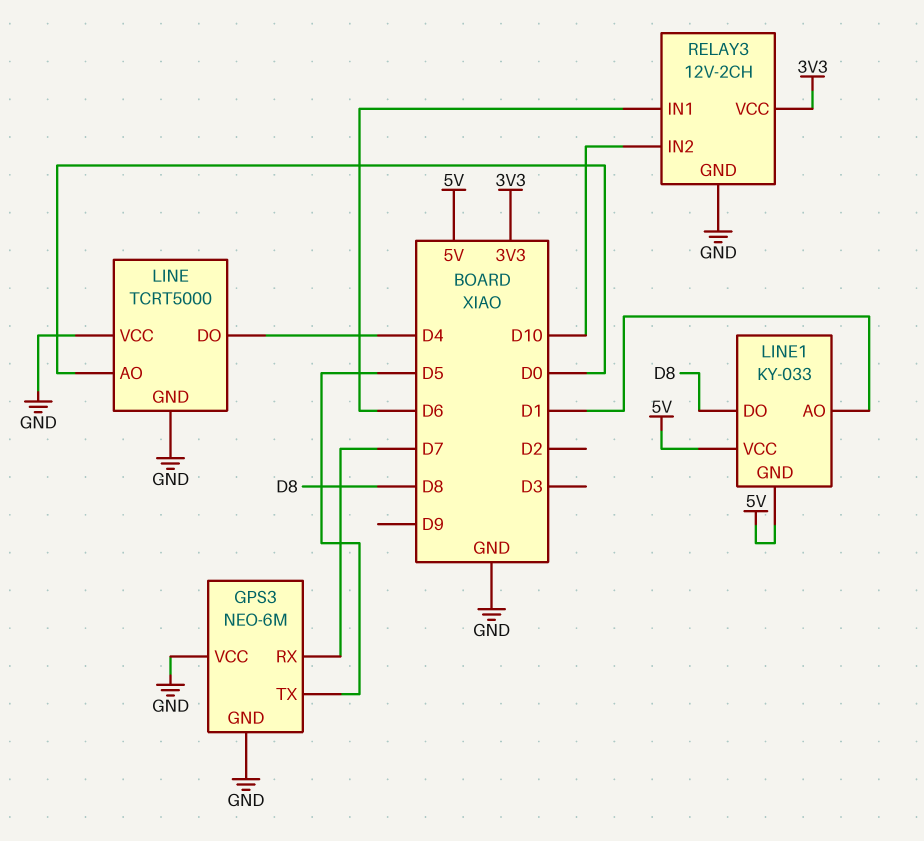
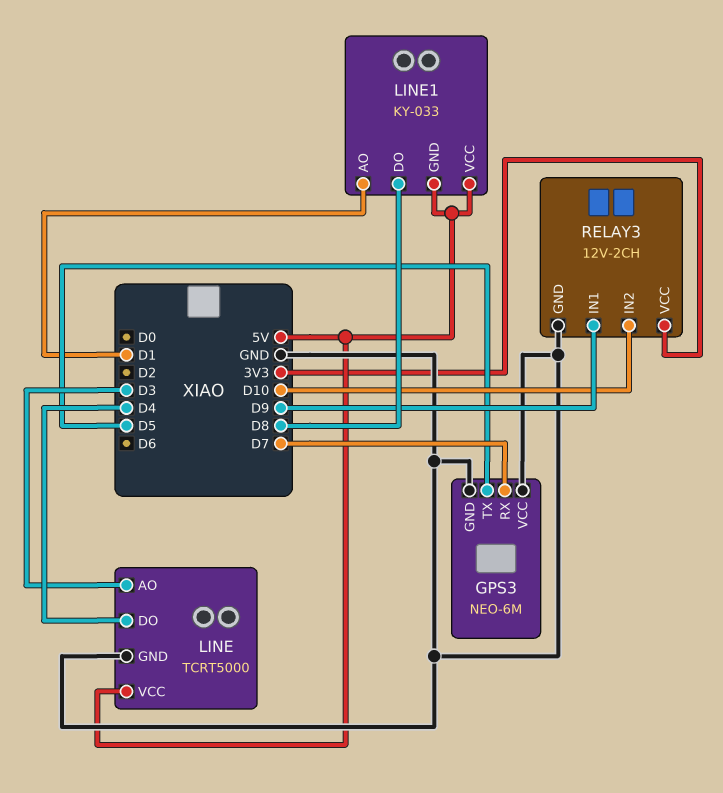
LINE pin AO: D0 -> D3
LINE pin VCC: GND -> 5V
RELAY3 pin IN1: D6 -> D9

